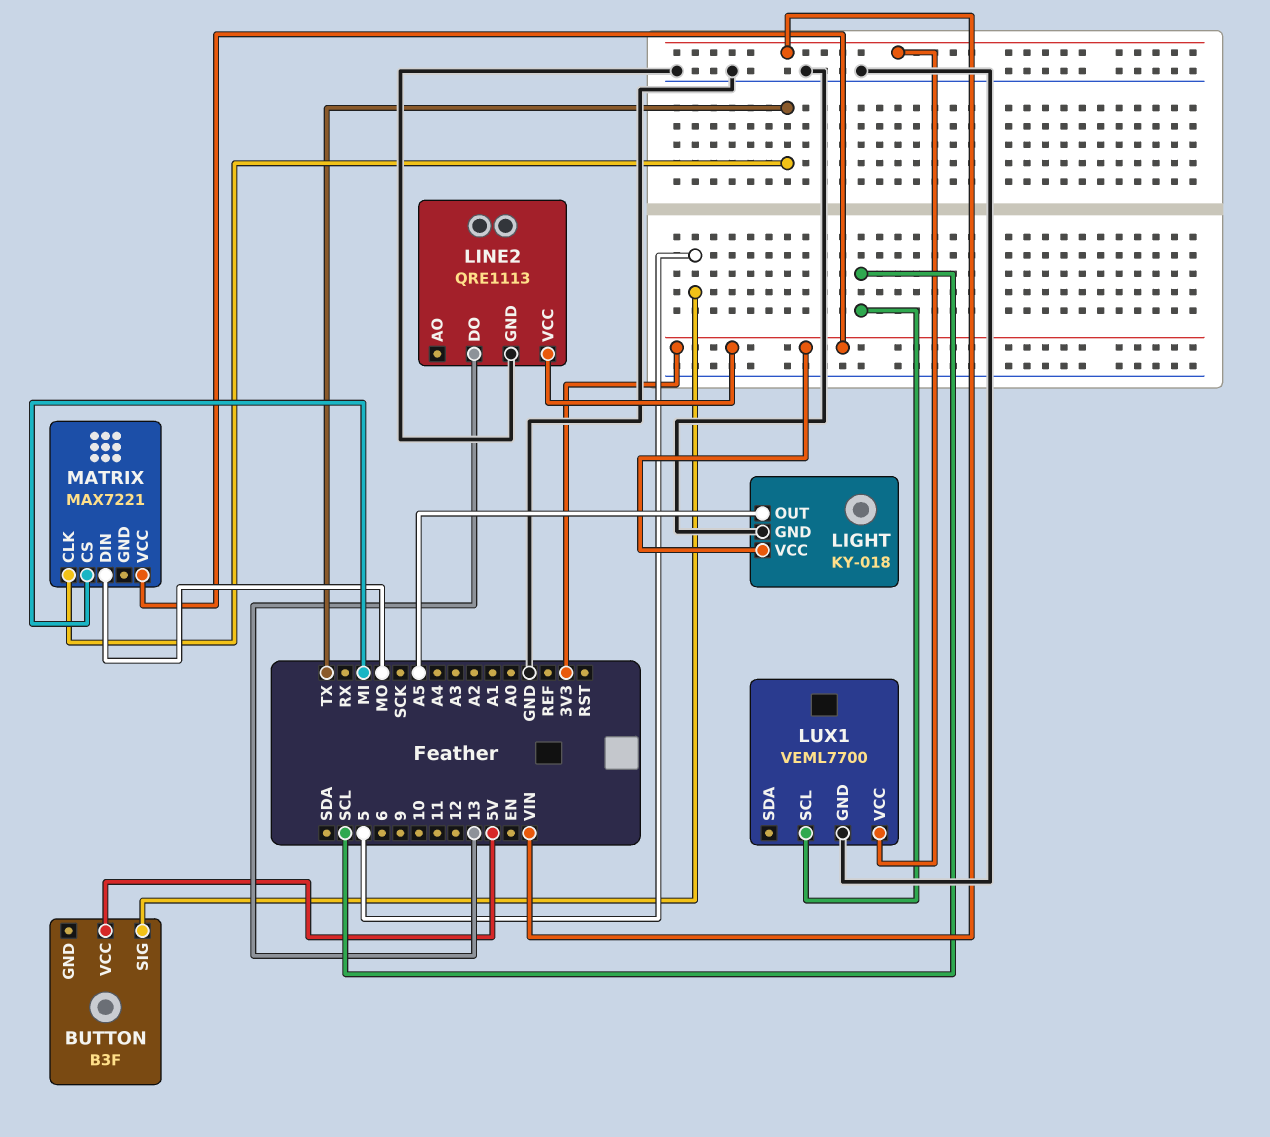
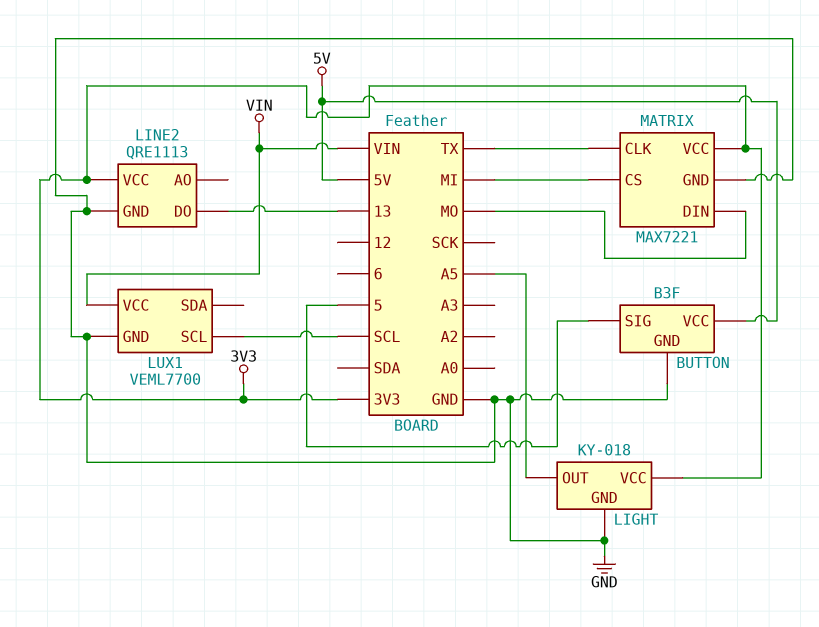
BUTTON pin GND: none -> GND
MATRIX pin GND: none -> GND

